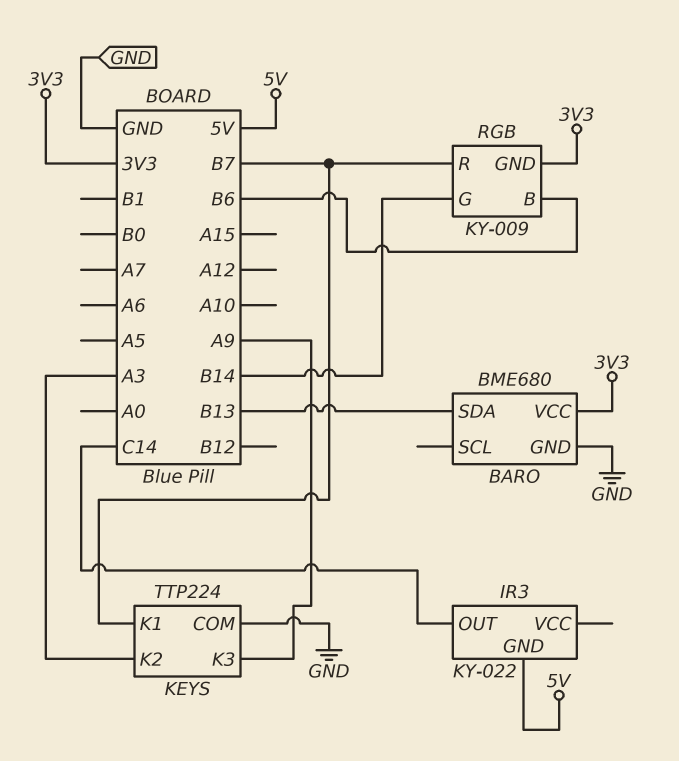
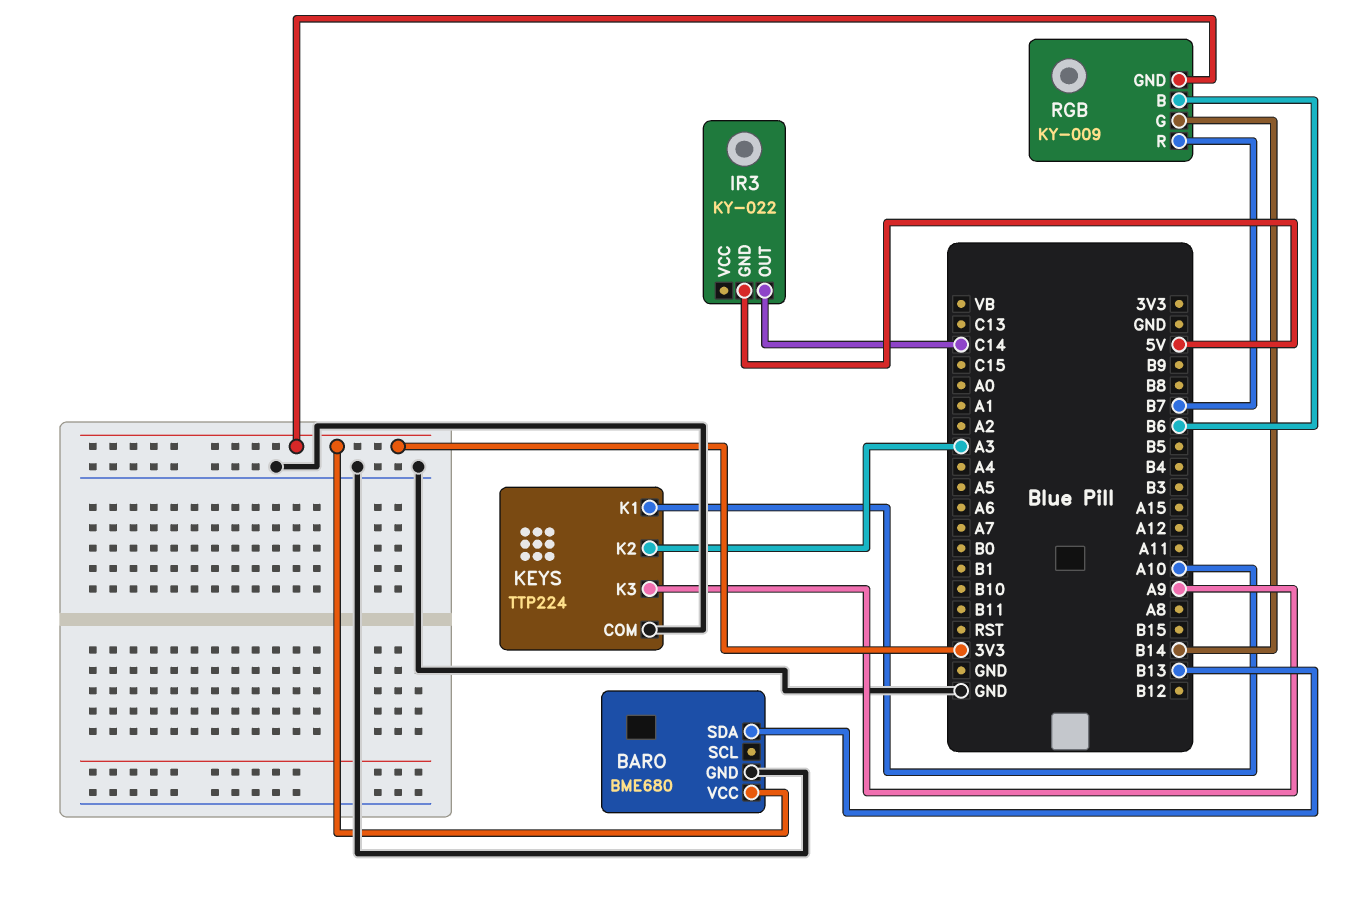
KEYS pin K1: B7 -> A10

